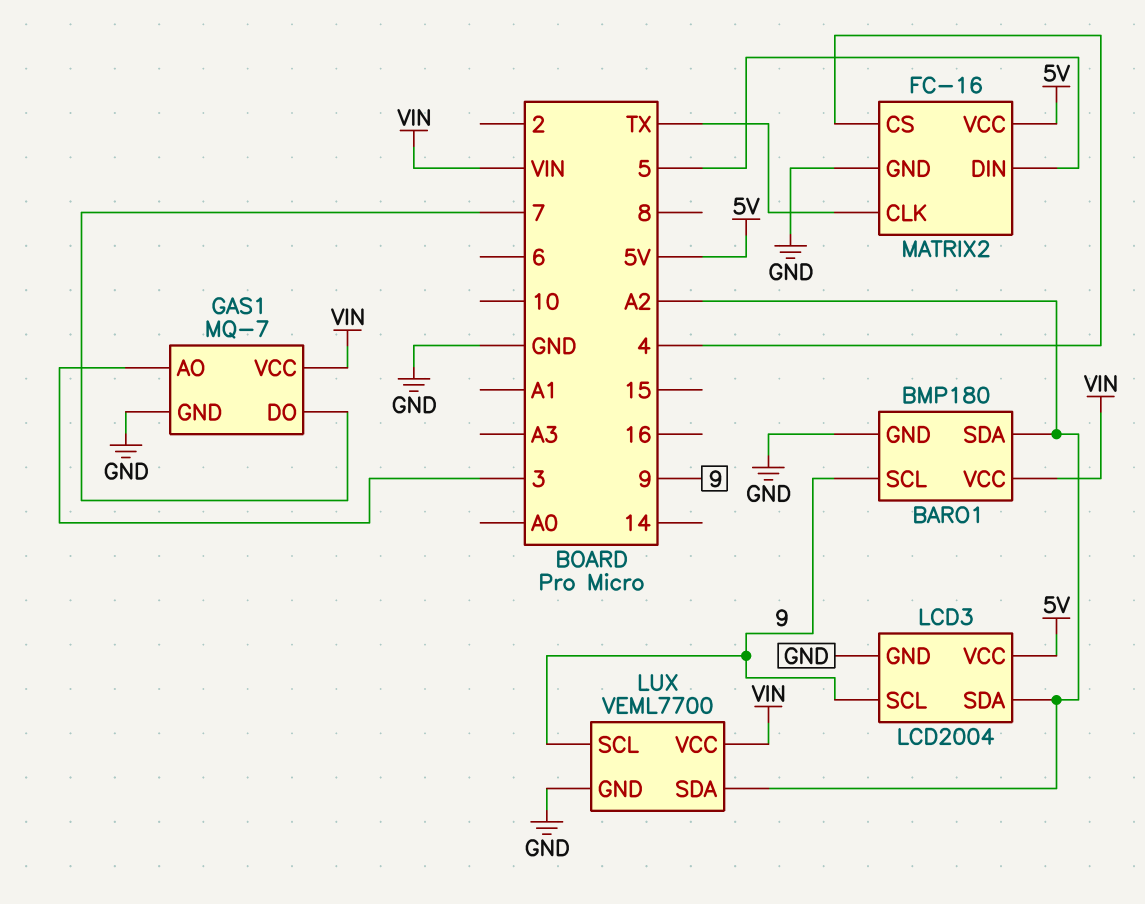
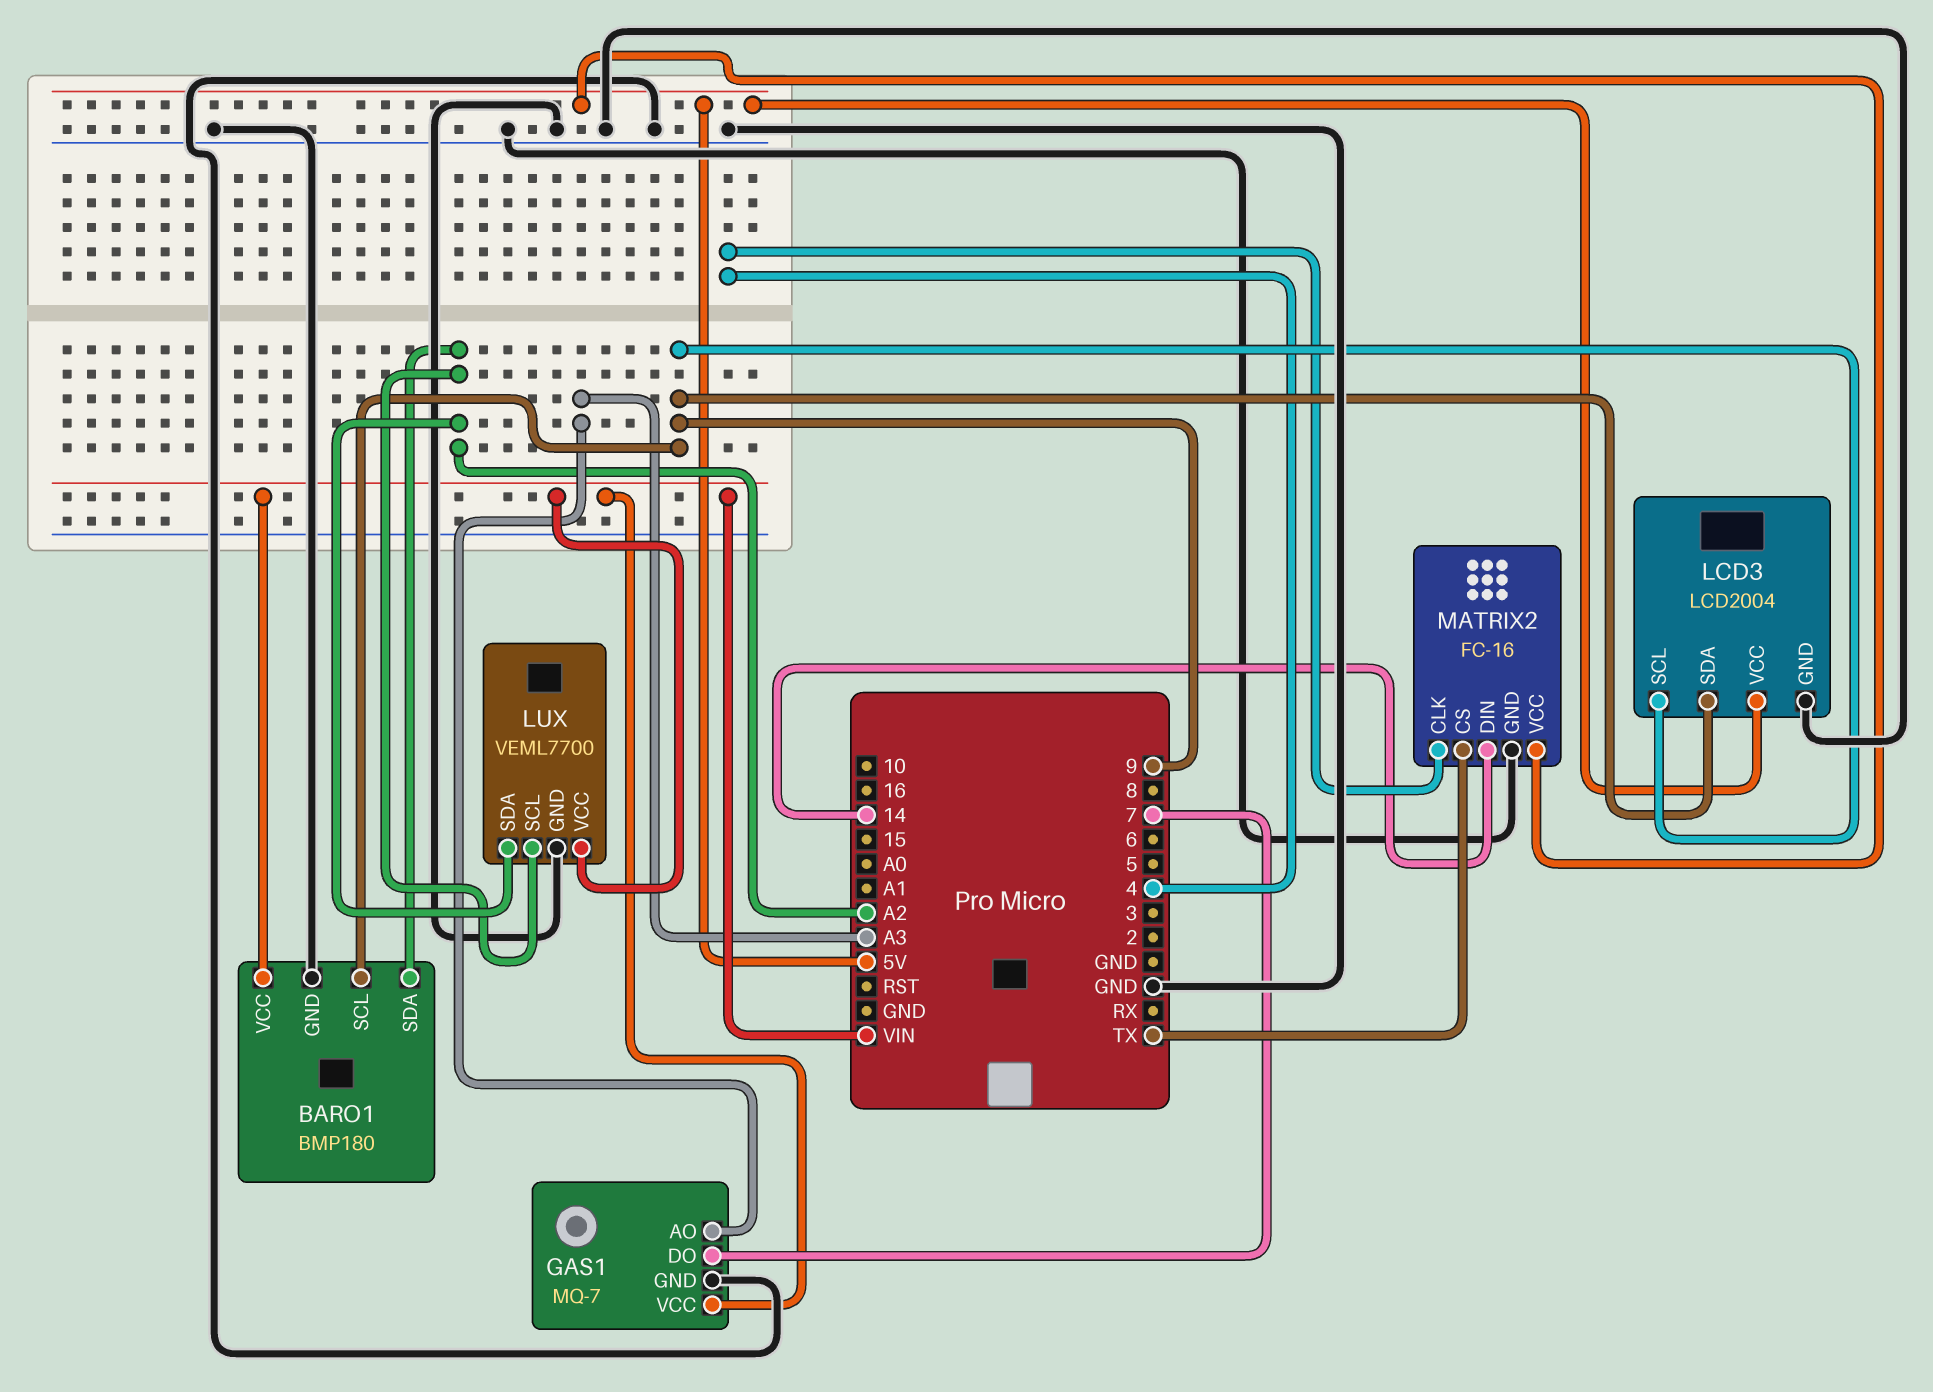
GAS1 pin AO: 3 -> A3
LCD3 pin SDA: A2 -> 9
LUX pin SCL: 9 -> A2
MATRIX2 pin CLK: TX -> 4
MATRIX2 pin CS: 4 -> TX
MATRIX2 pin DIN: 5 -> 14

